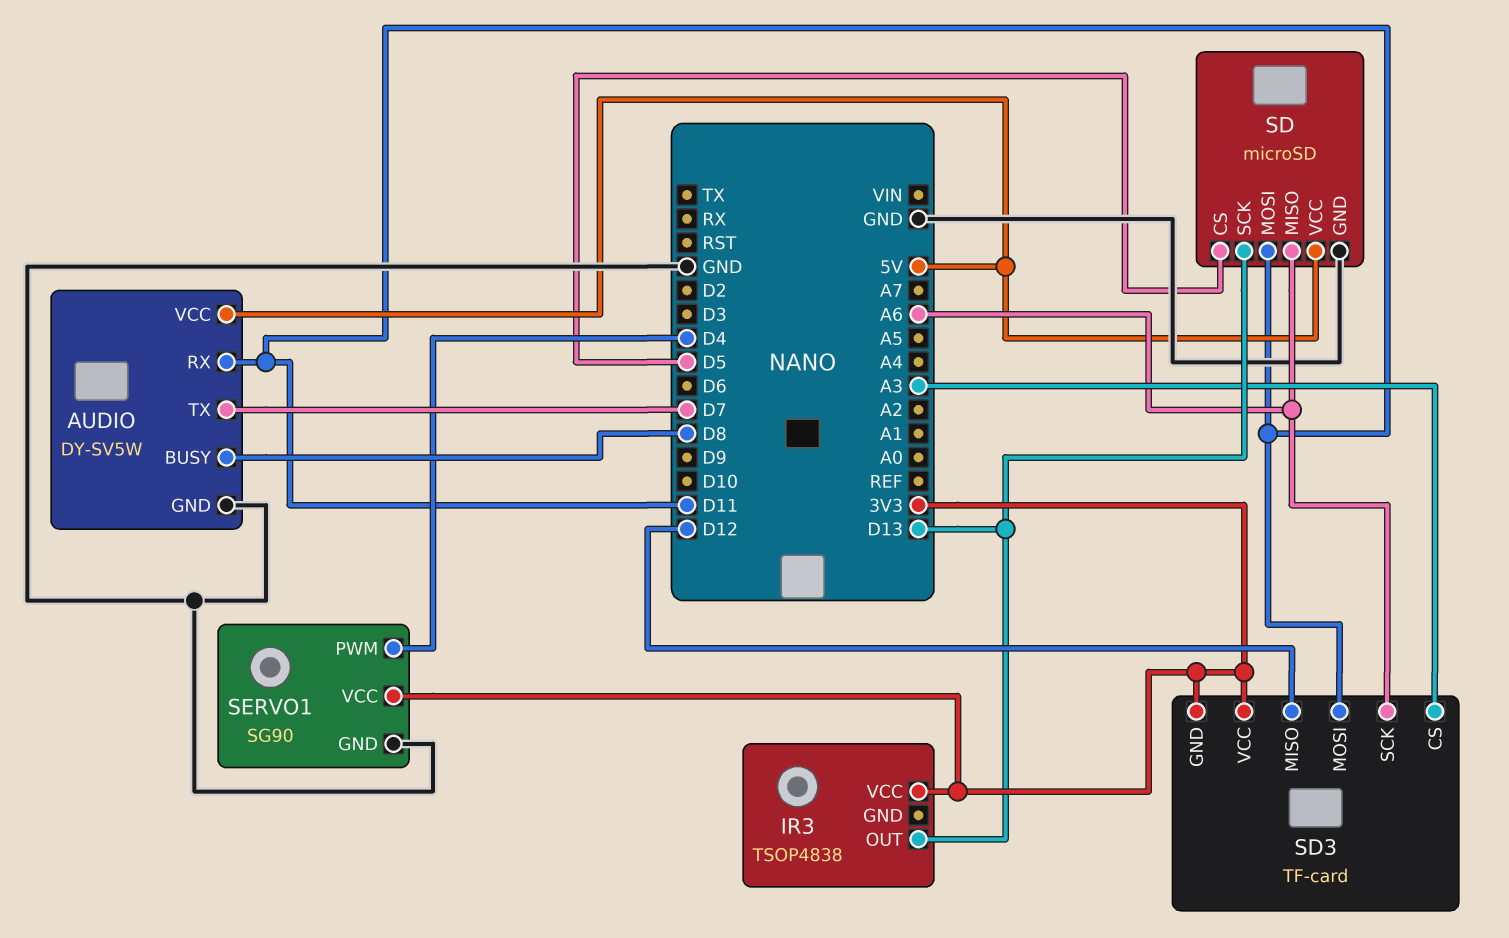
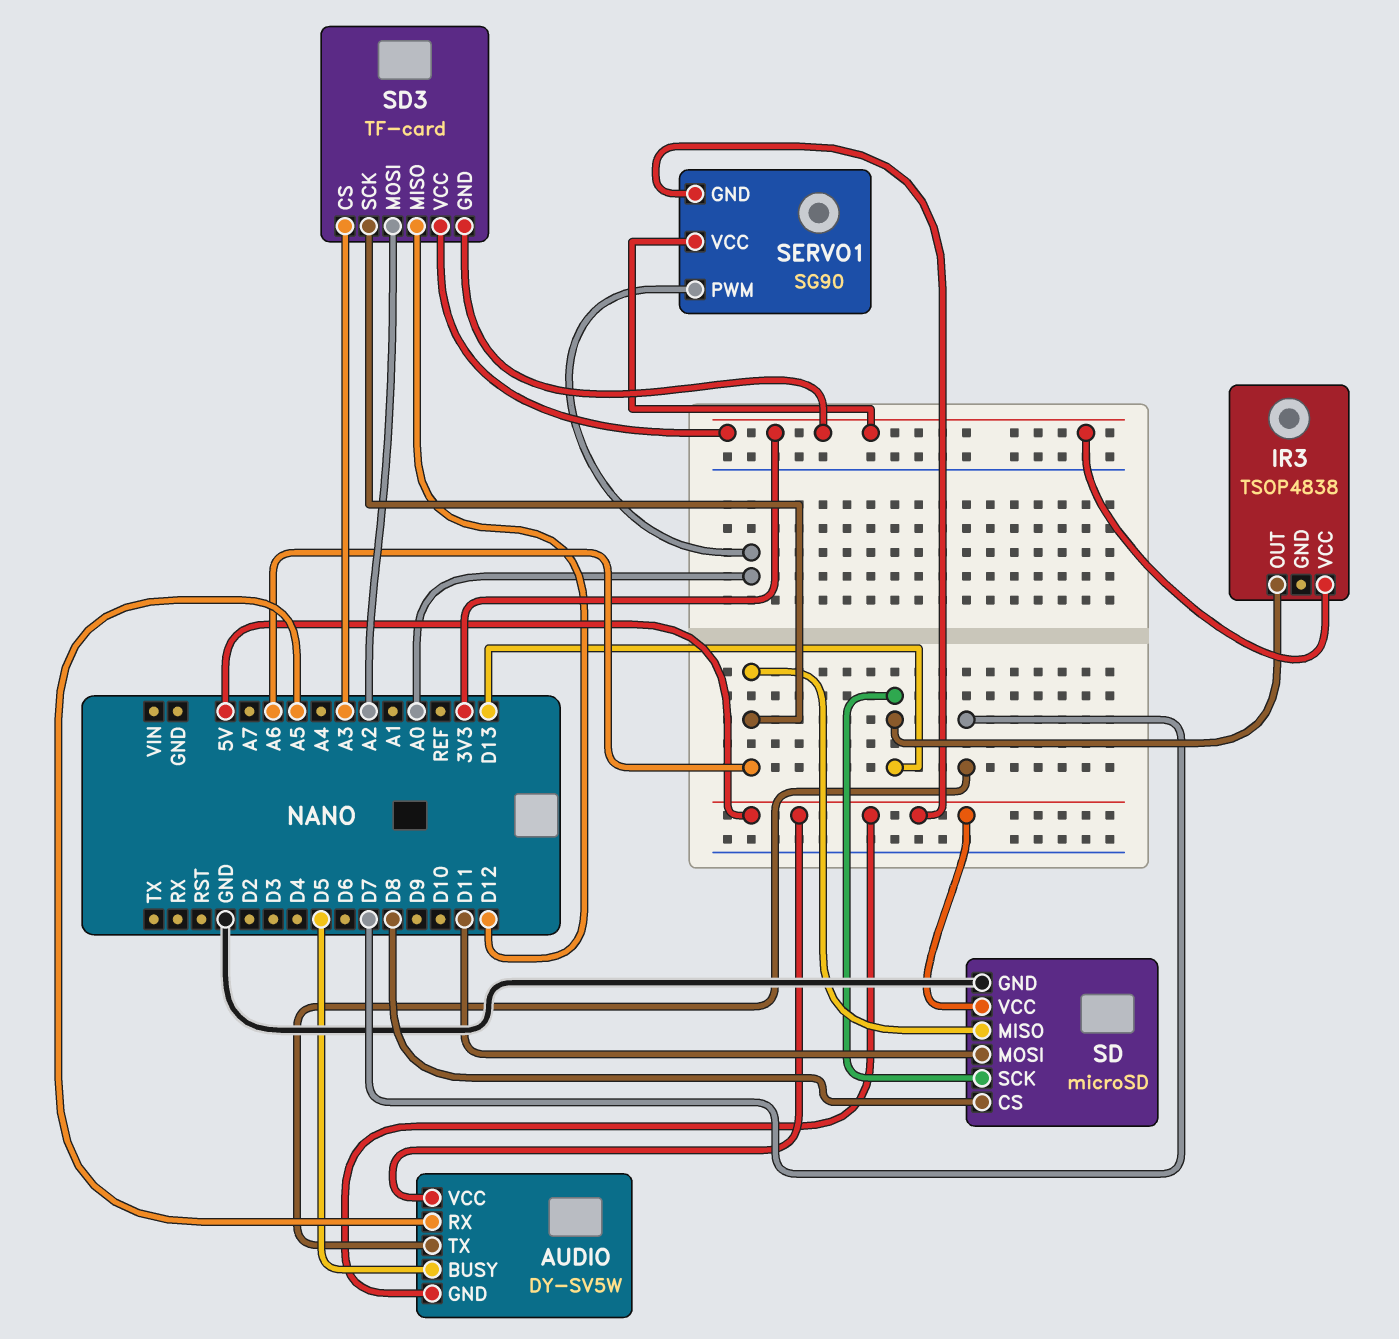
AUDIO pin BUSY: D8 -> D5
AUDIO pin GND: GND -> 5V
AUDIO pin RX: D11 -> A5
SD pin CS: D5 -> D8
SD3 pin MOSI: D11 -> A2
SERVO1 pin GND: GND -> 5V
SERVO1 pin PWM: D4 -> A0

